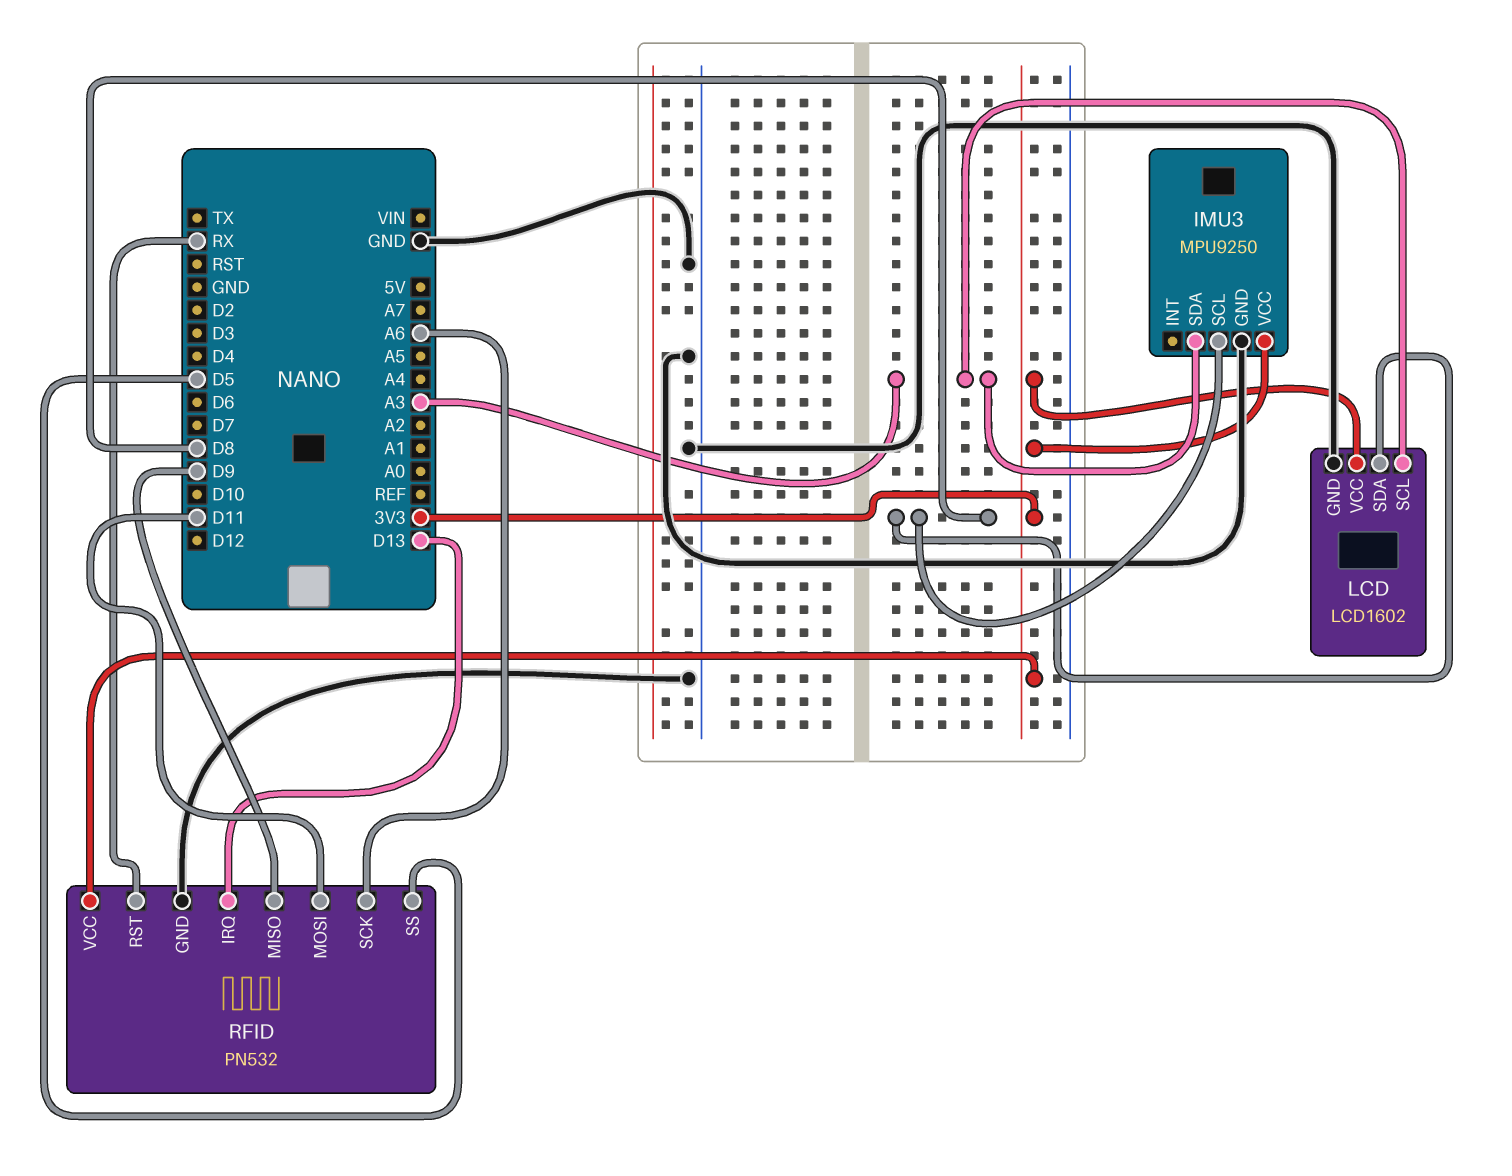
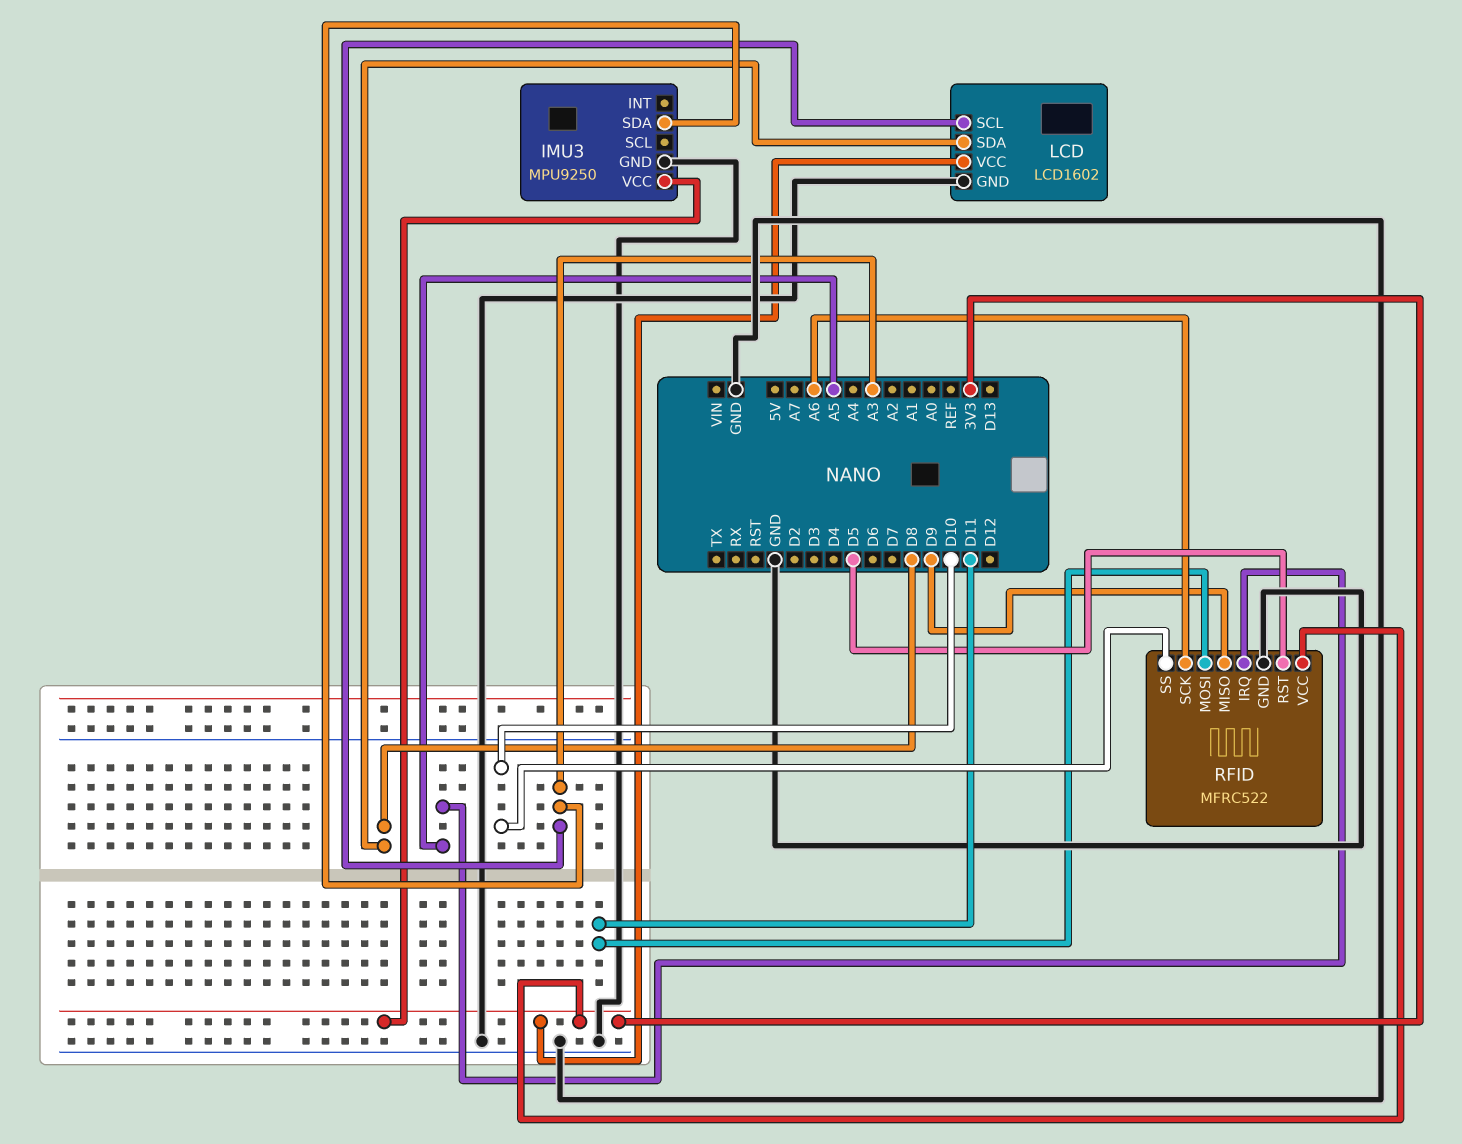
IMU3 pin SCL: D8 -> none
RFID: PN532 -> MFRC522
RFID pin IRQ: D13 -> A5
RFID pin RST: RX -> D5
RFID pin SS: D5 -> D10

